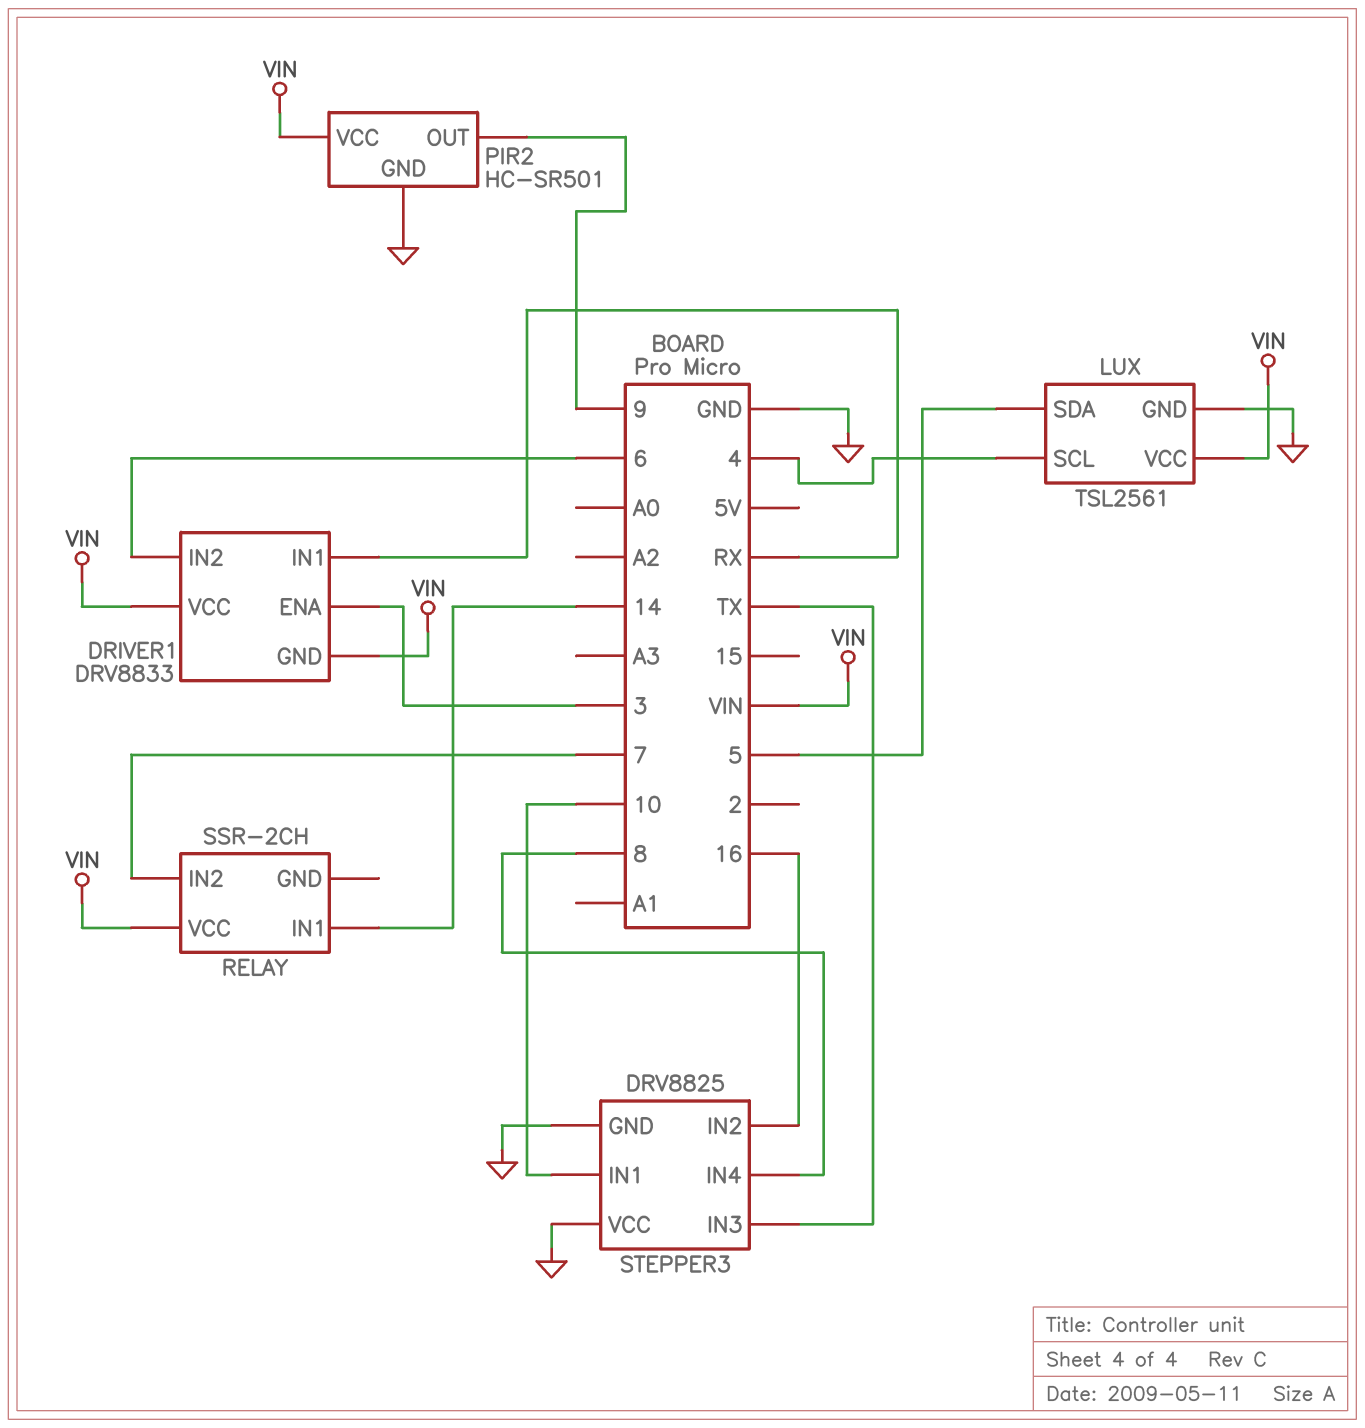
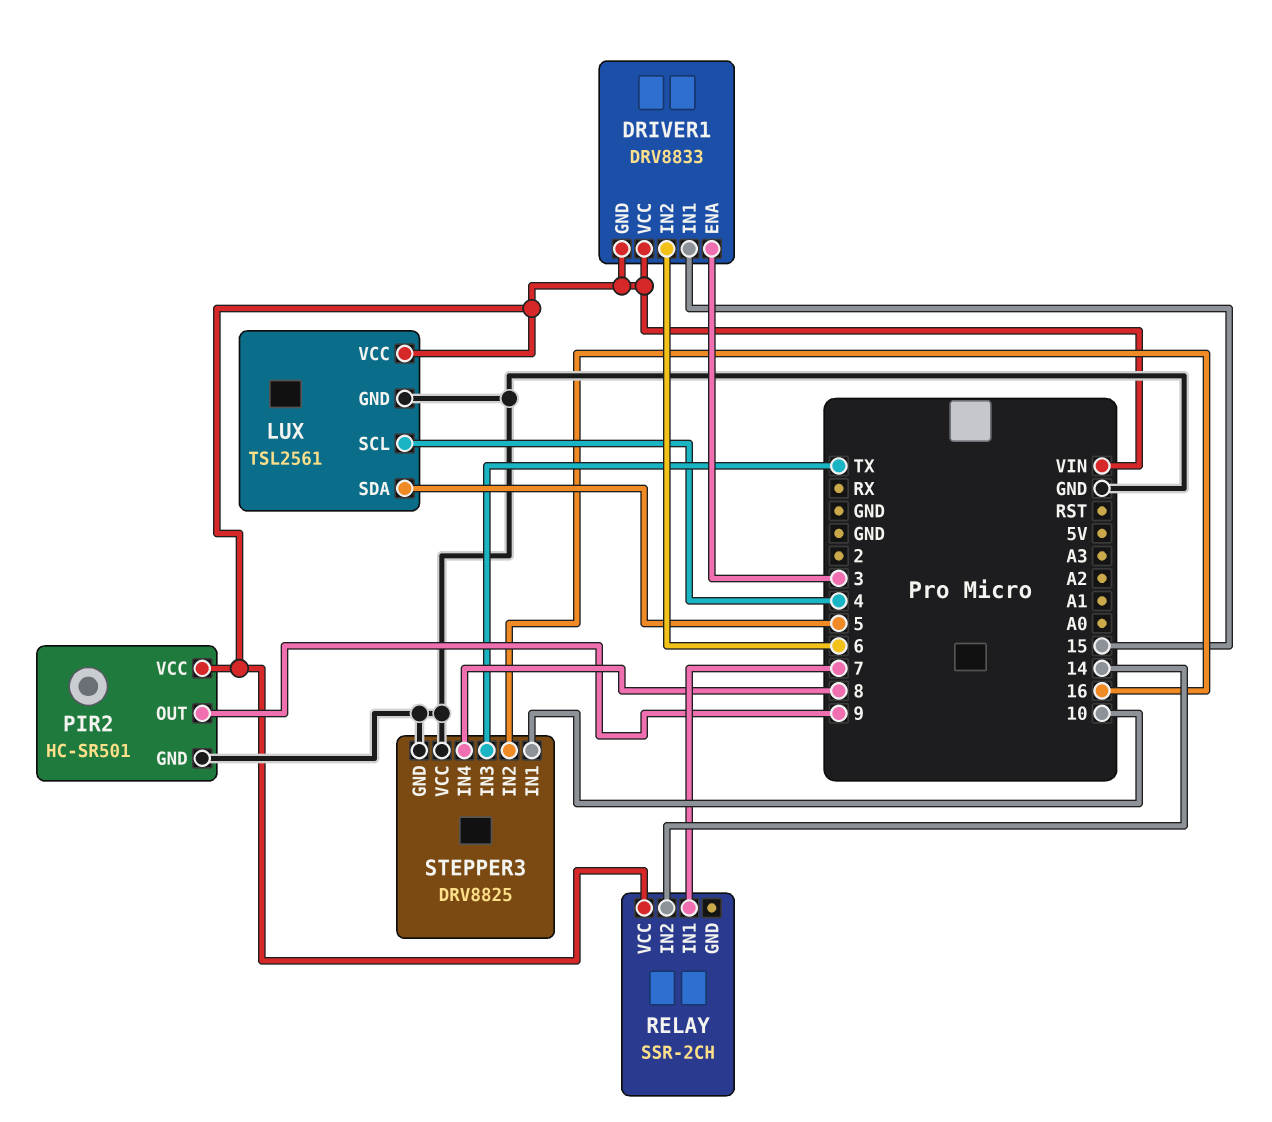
DRIVER1 pin IN1: RX -> 15
RELAY pin IN1: 14 -> 7
RELAY pin IN2: 7 -> 14

